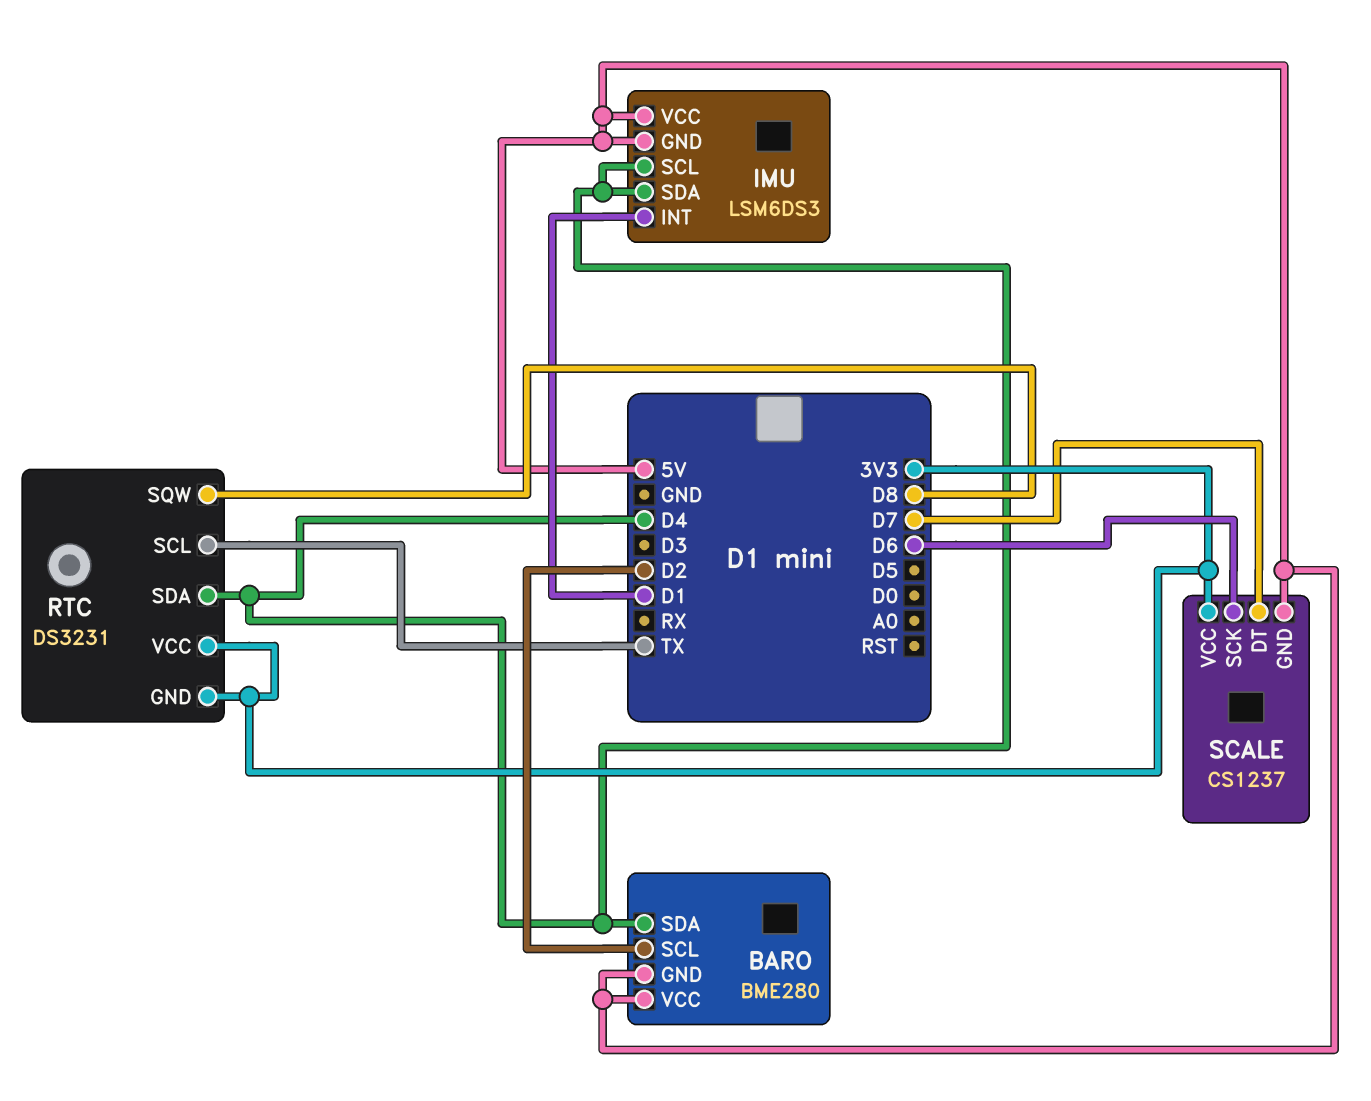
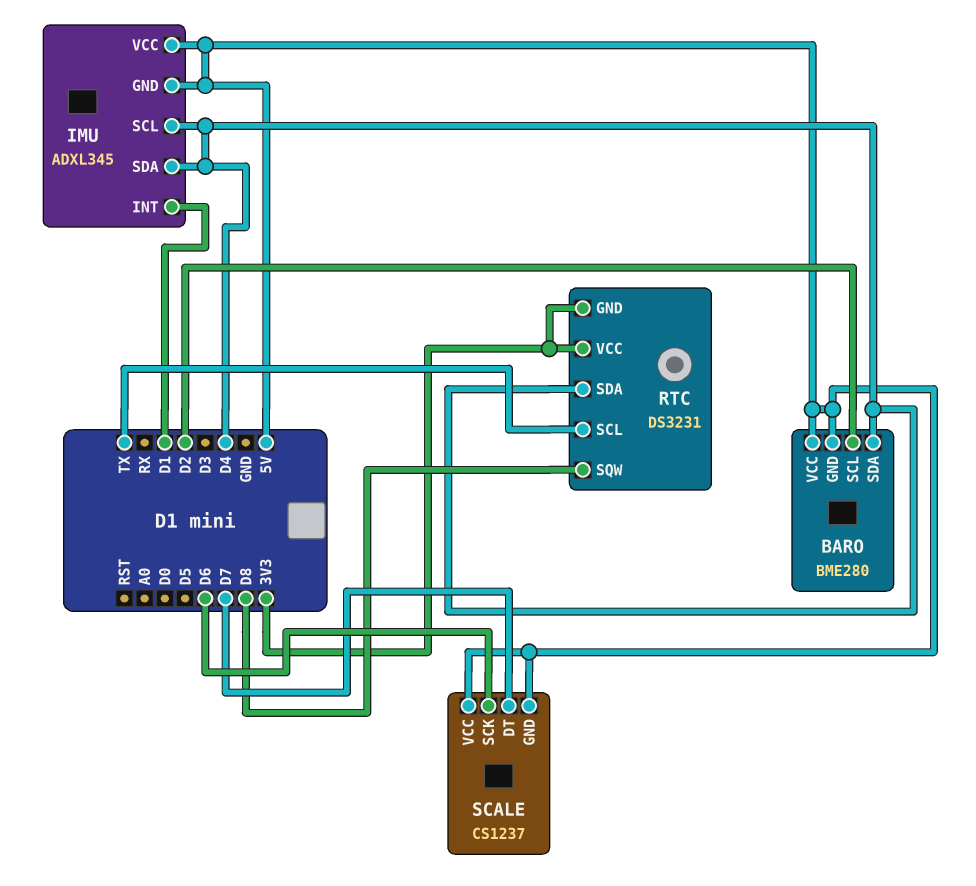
IMU: LSM6DS3 -> ADXL345
SCALE pin VCC: 3V3 -> 5V

